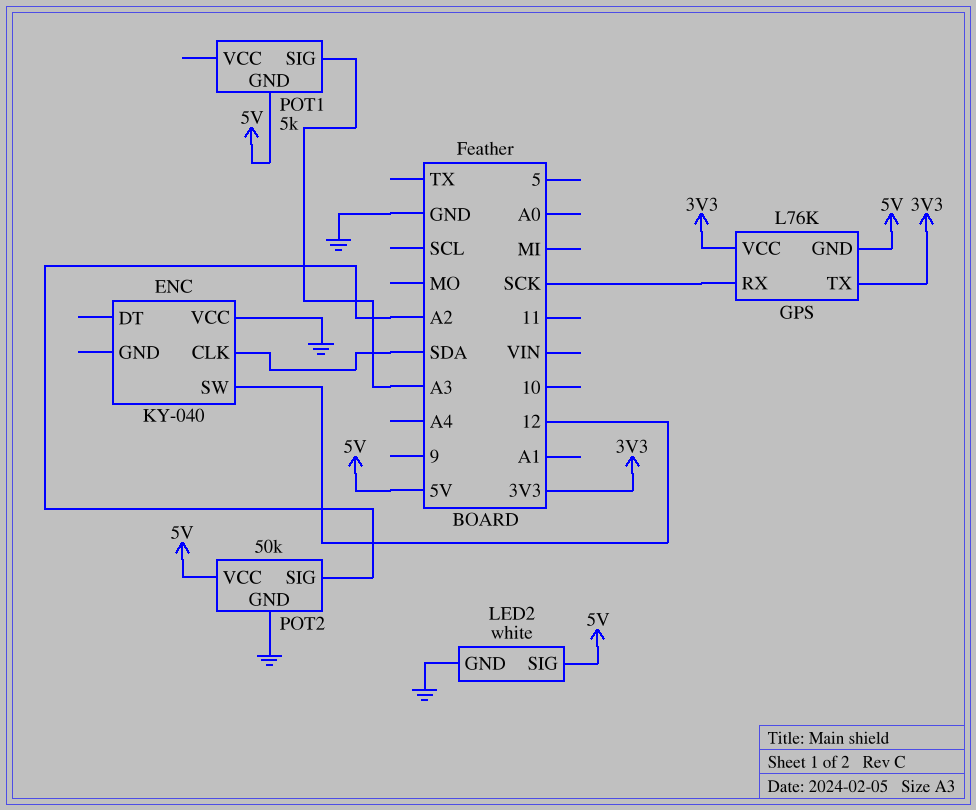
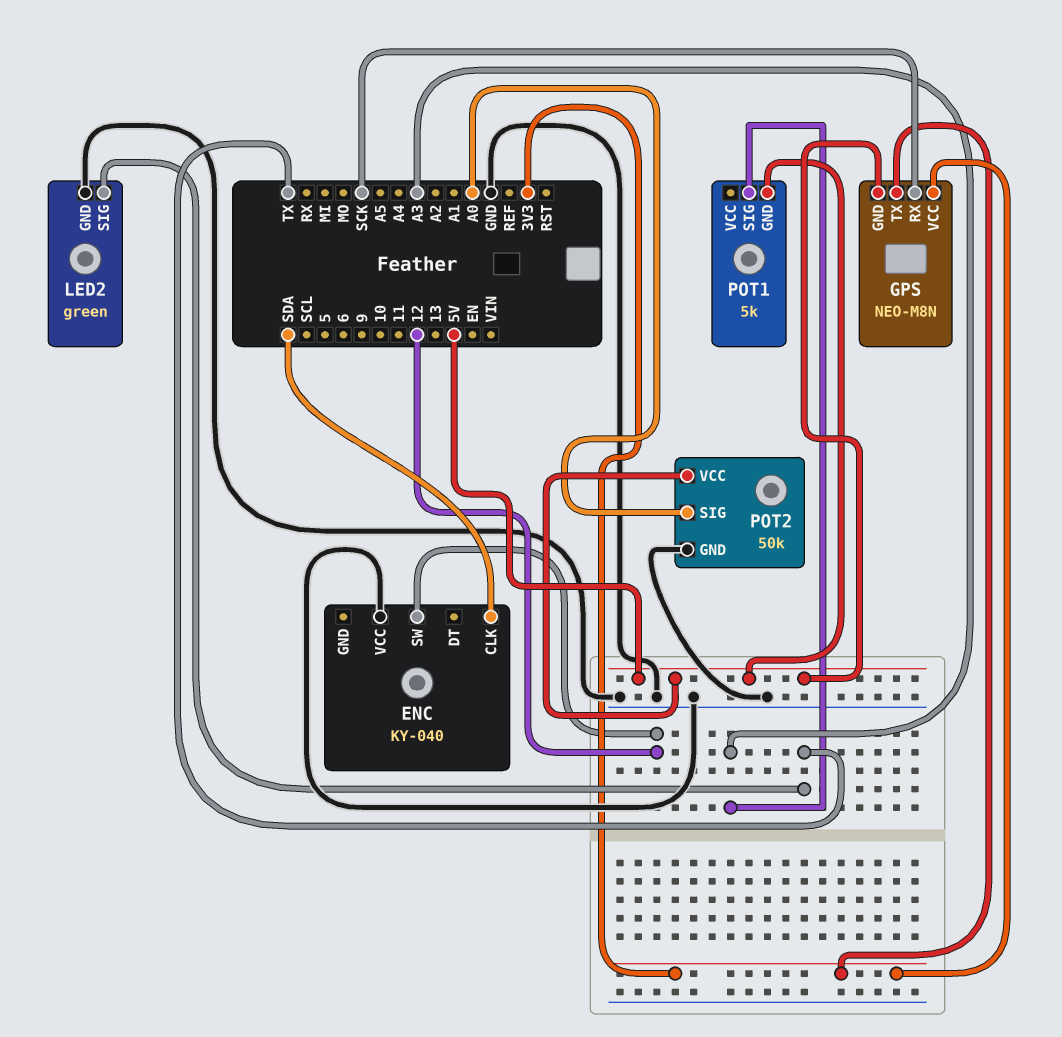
GPS: L76K -> NEO-M8N
LED2: white -> green
LED2 pin SIG: 5V -> TX
POT2 pin SIG: A2 -> A0

